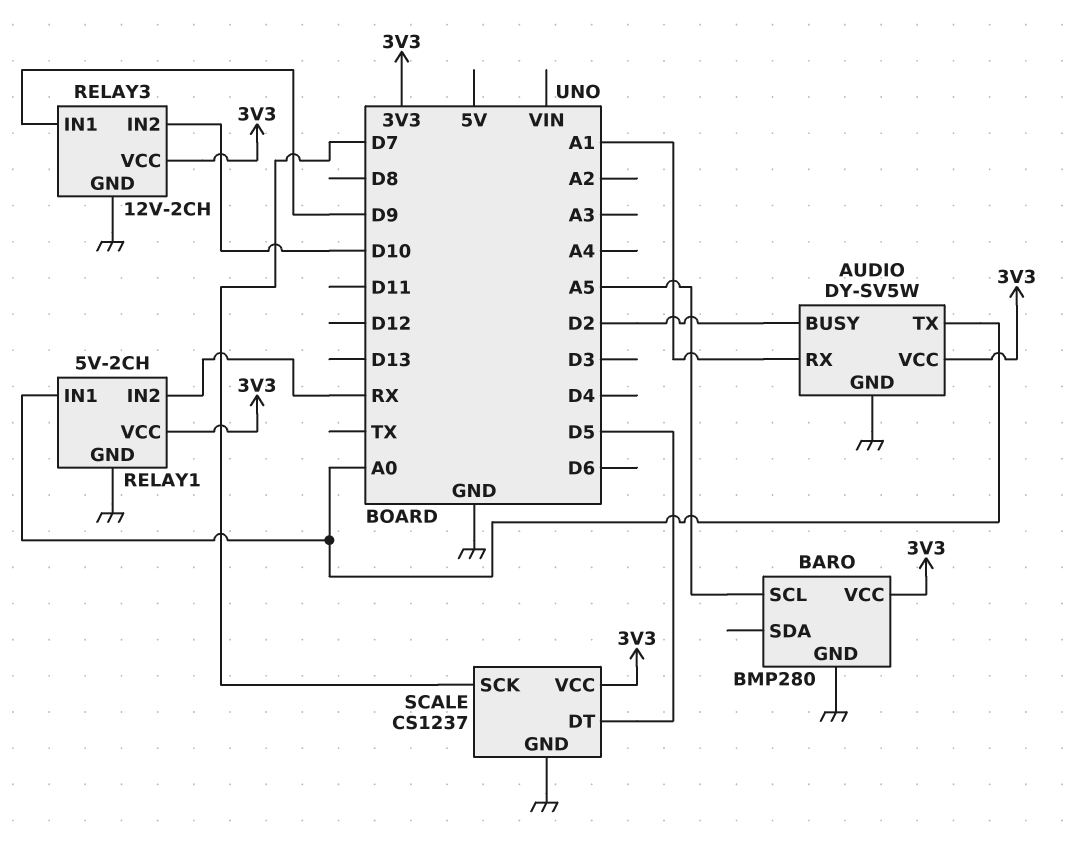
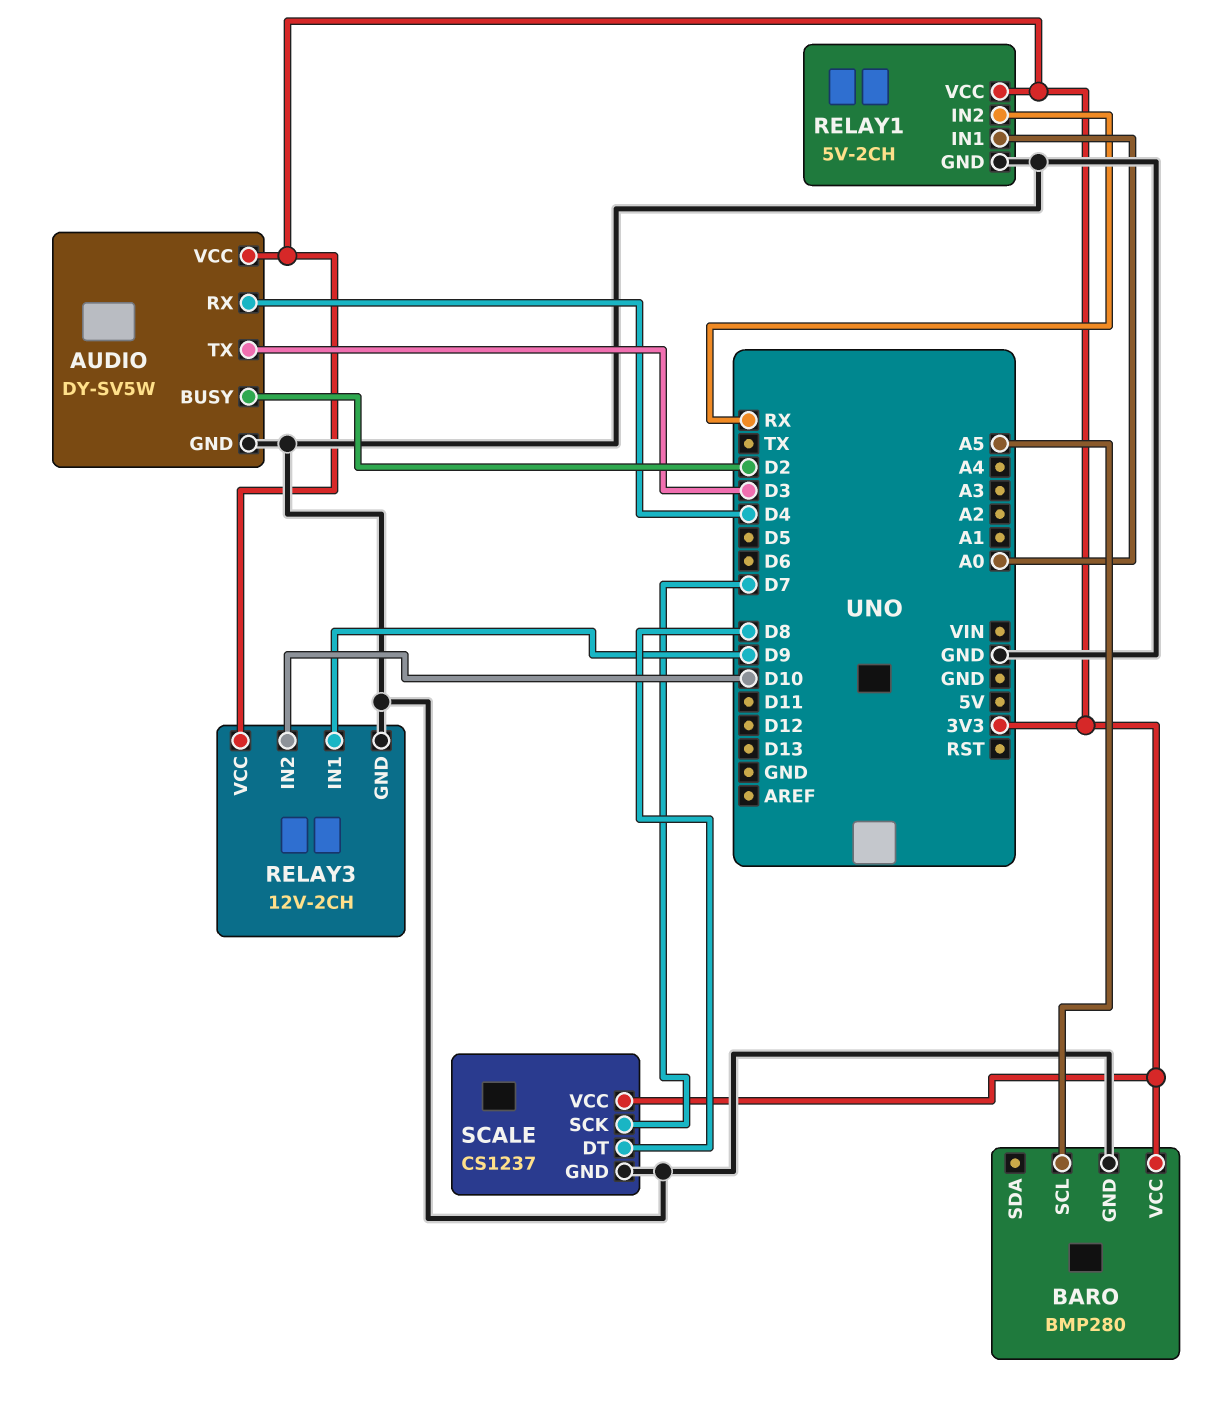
AUDIO pin RX: A1 -> D4
AUDIO pin TX: A0 -> D3
SCALE pin DT: D5 -> D8

